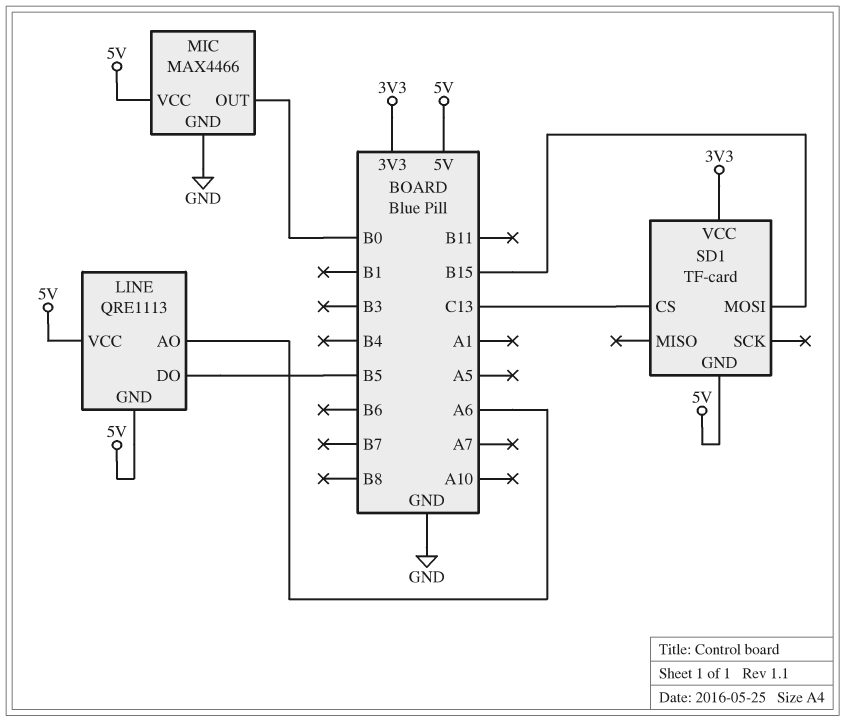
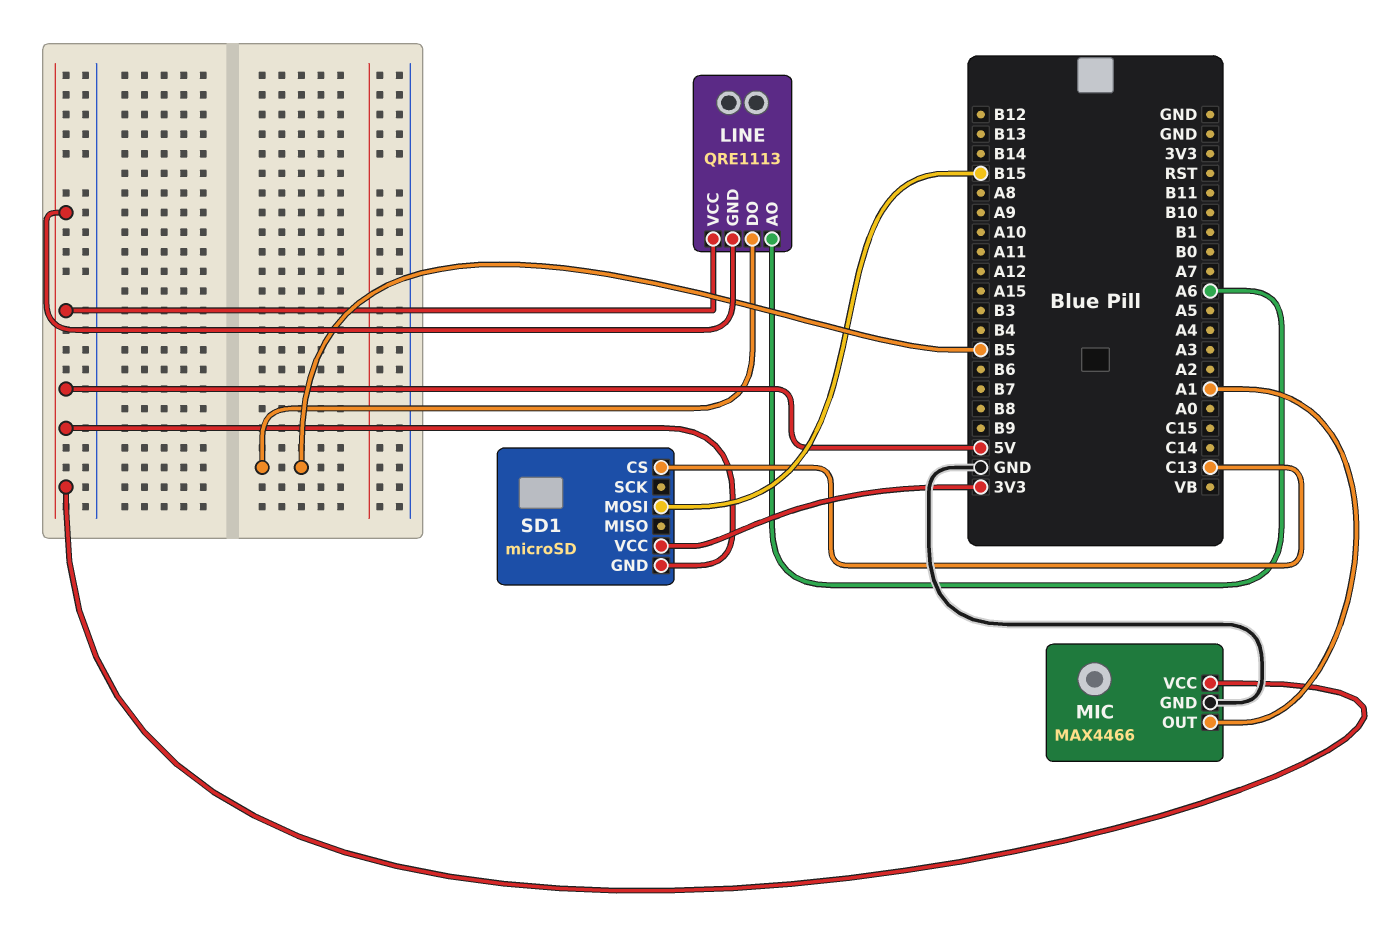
MIC pin OUT: B0 -> A1
SD1: TF-card -> microSD

